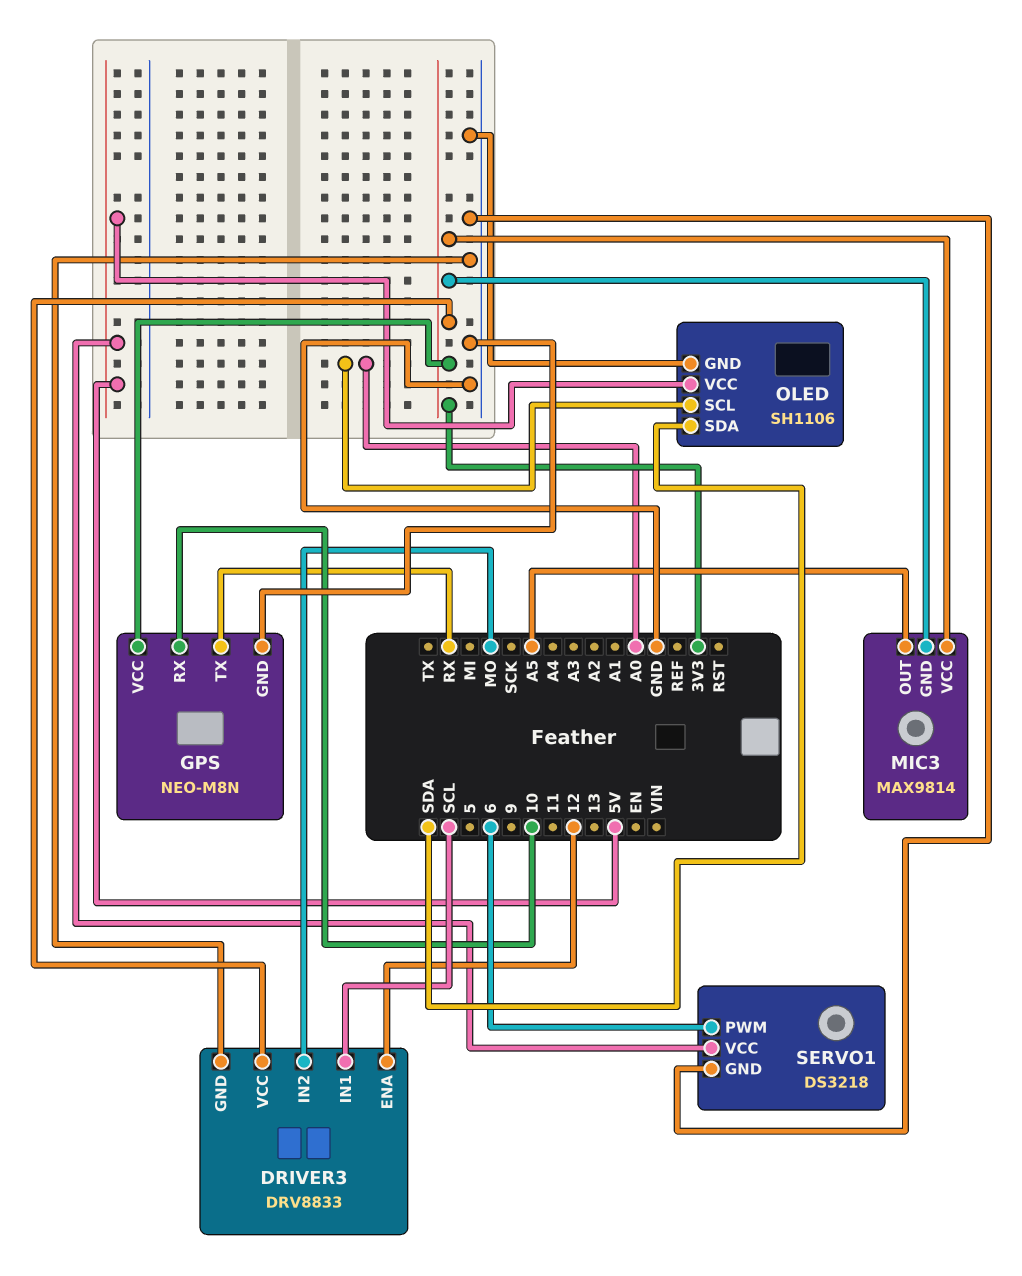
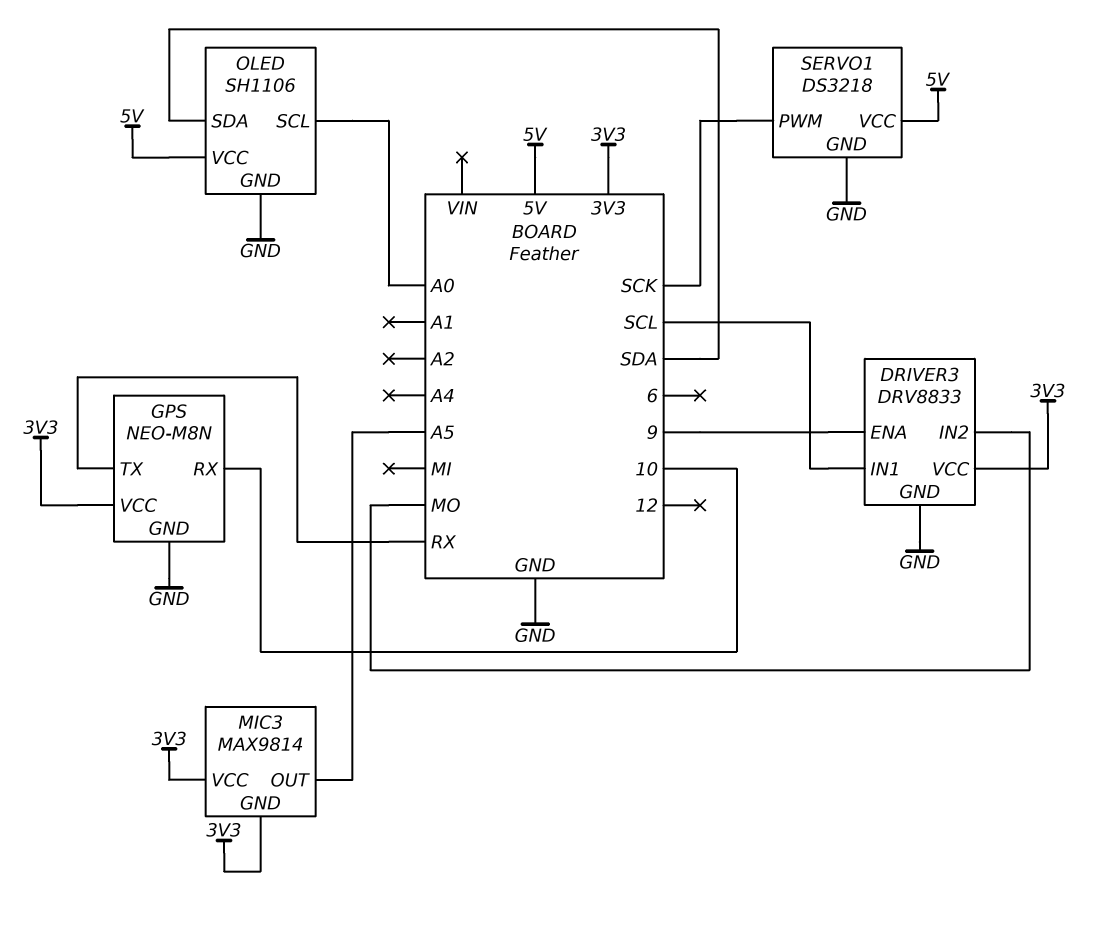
DRIVER3 pin ENA: 12 -> 9
SERVO1 pin PWM: 6 -> SCK

